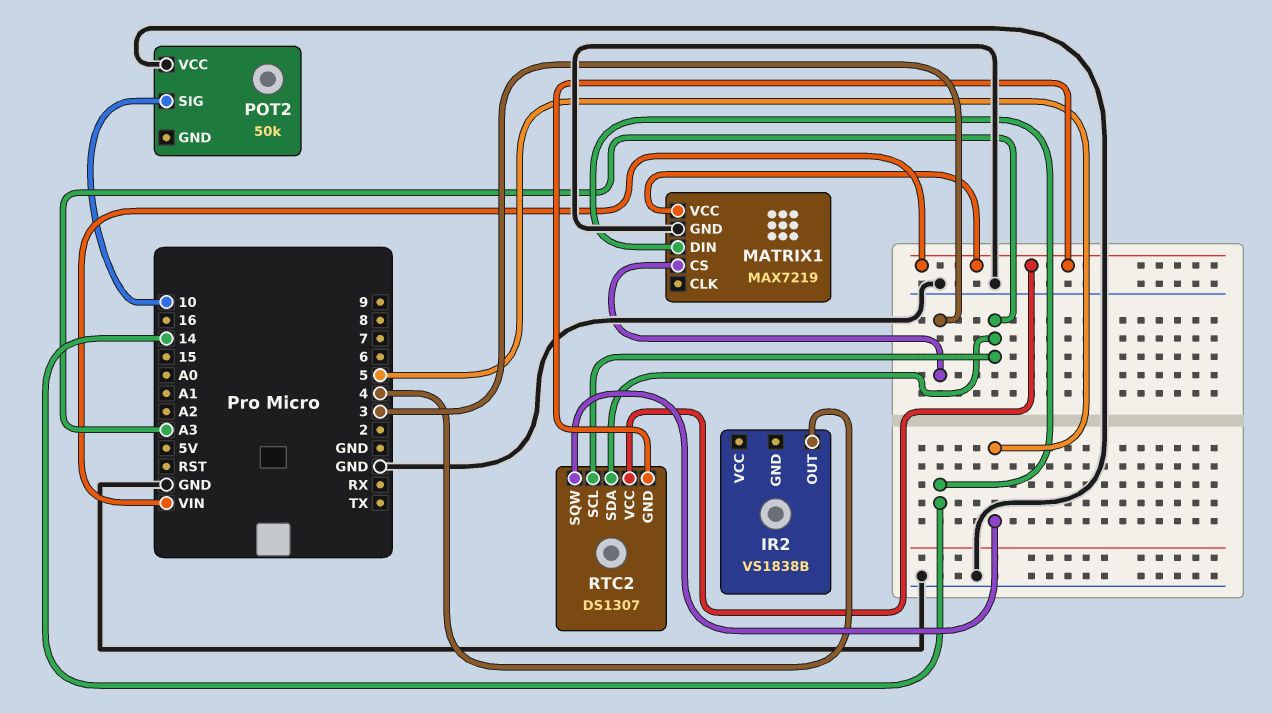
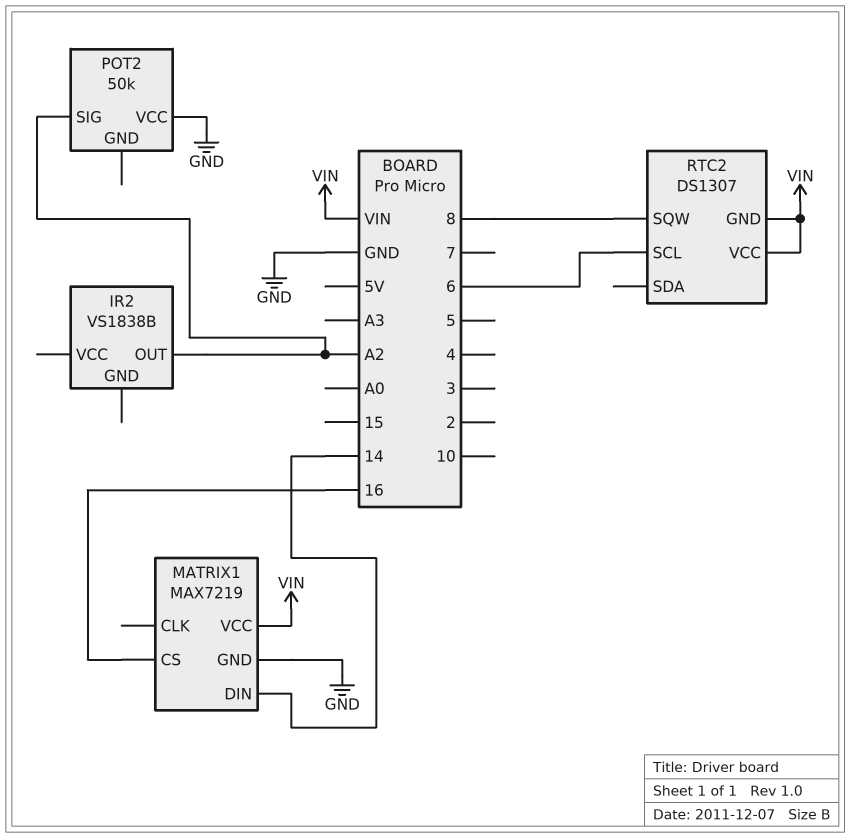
IR2 pin OUT: 4 -> A2
MATRIX1 pin CS: 3 -> 16
POT2 pin SIG: 10 -> A2
RTC2 pin SCL: A3 -> 6
RTC2 pin SDA: A3 -> none
RTC2 pin SQW: 5 -> 8

